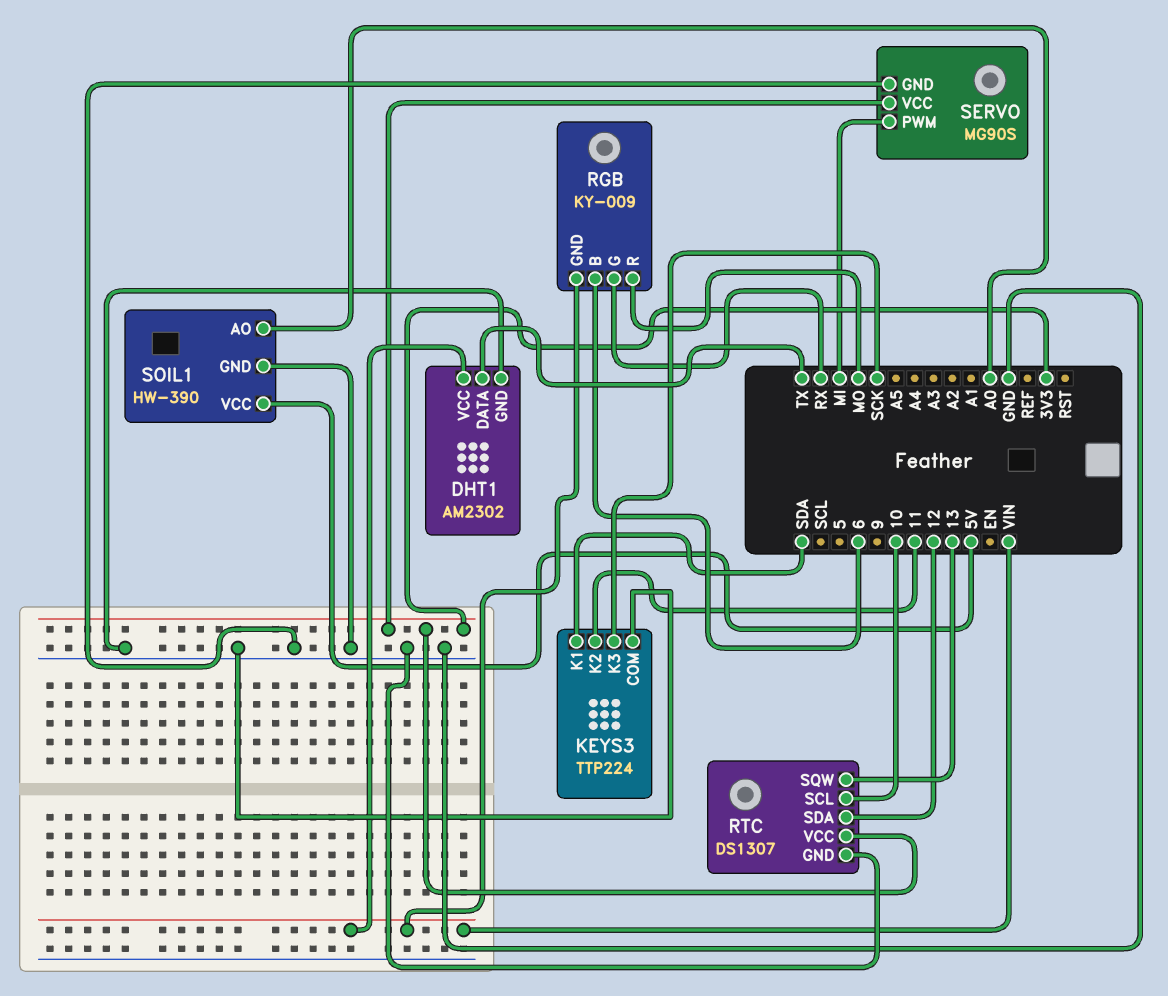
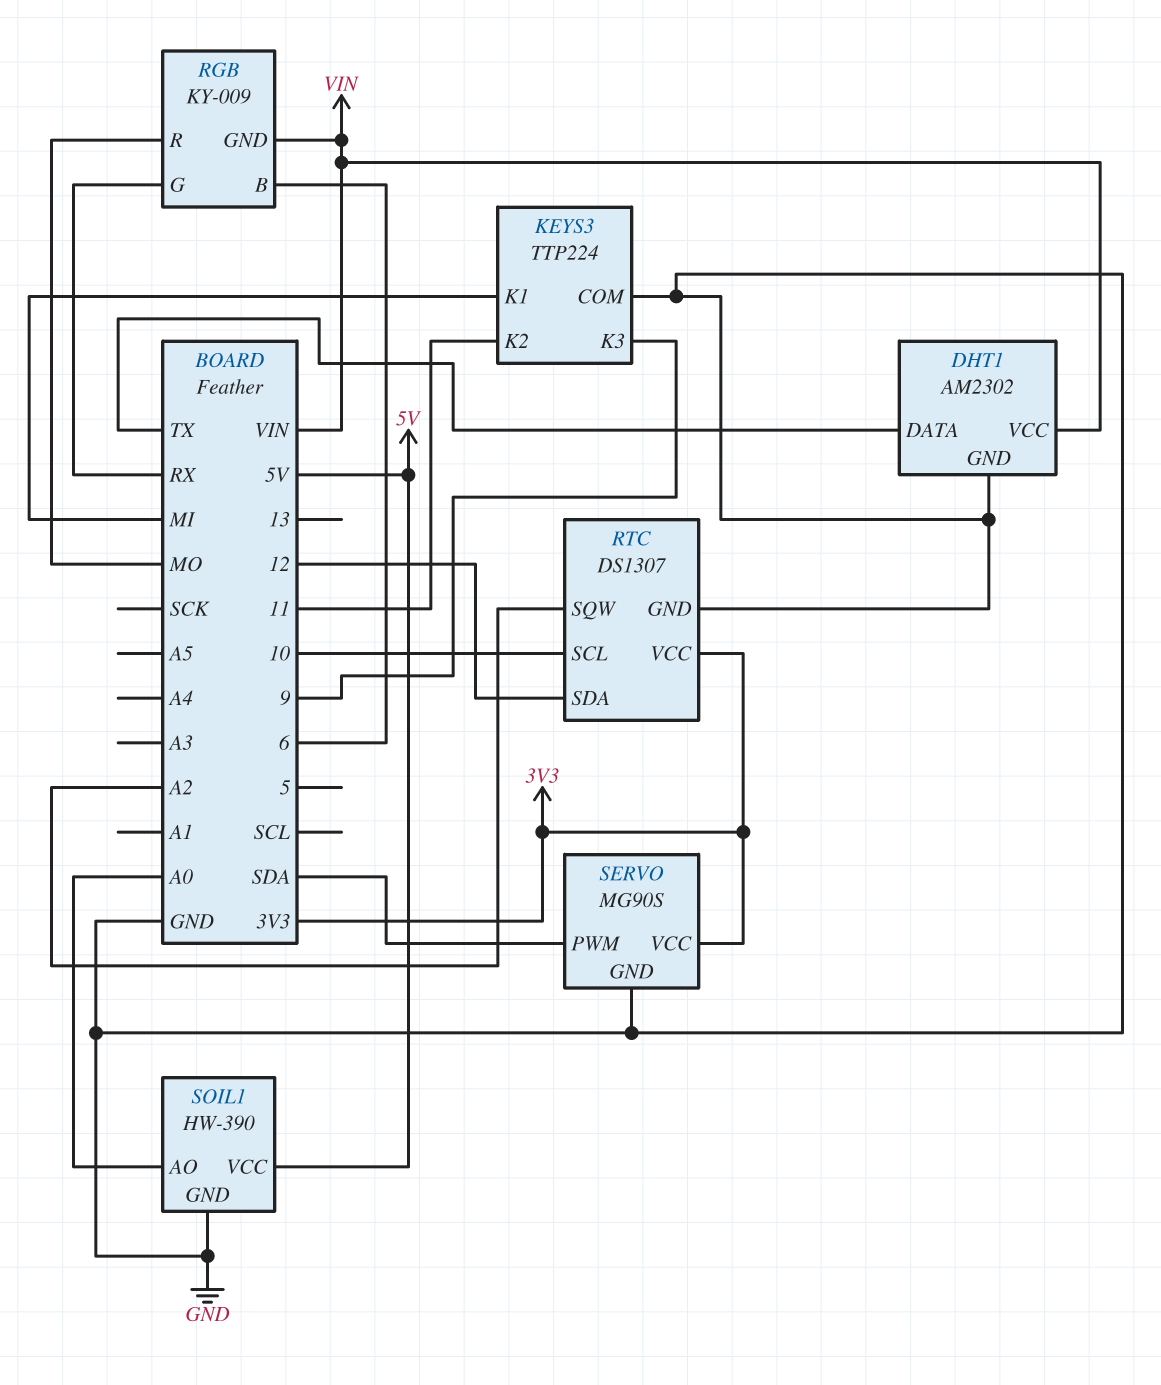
KEYS3 pin K1: SDA -> MI
KEYS3 pin K3: SCK -> 9
RTC pin SQW: 13 -> A2
SERVO pin PWM: MI -> SDA

